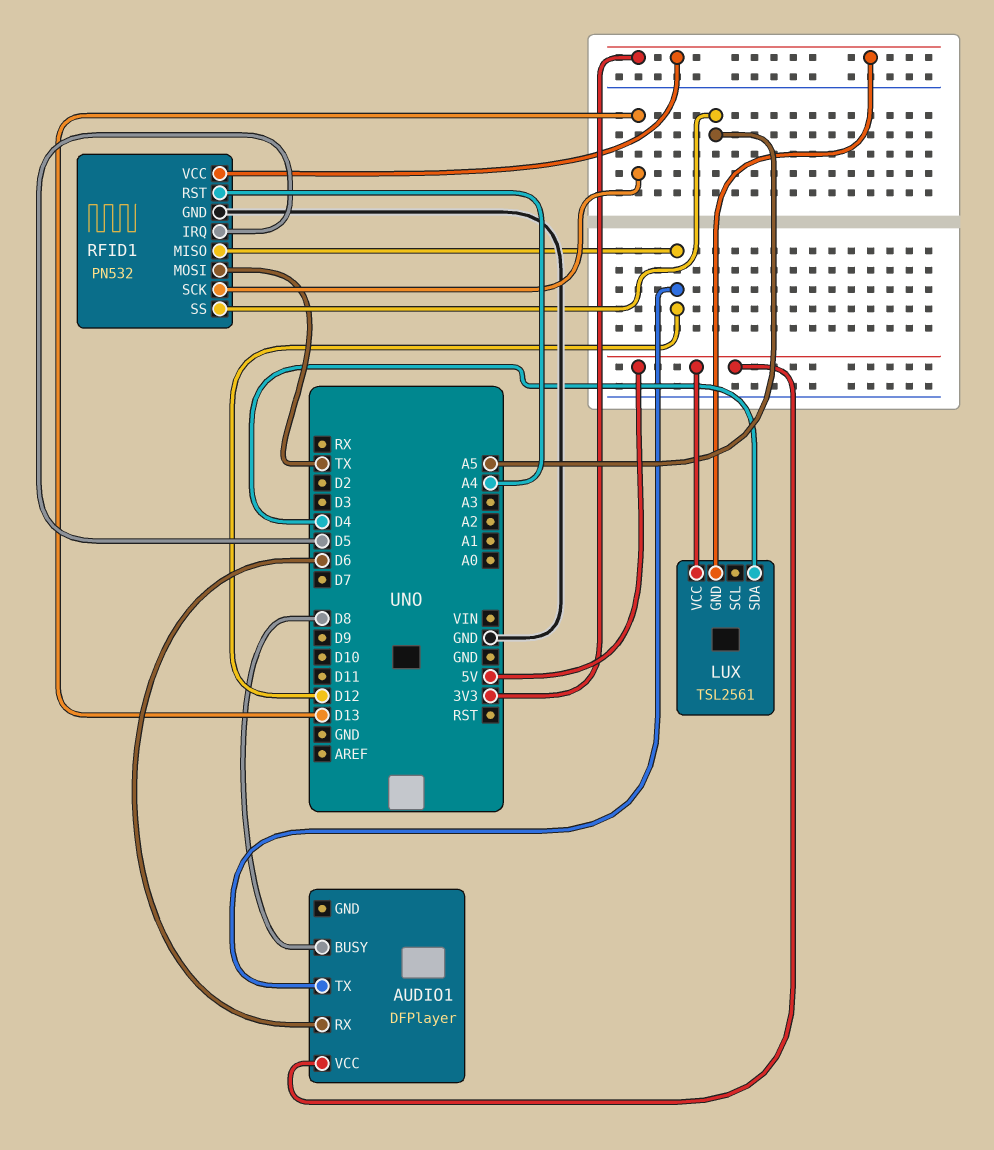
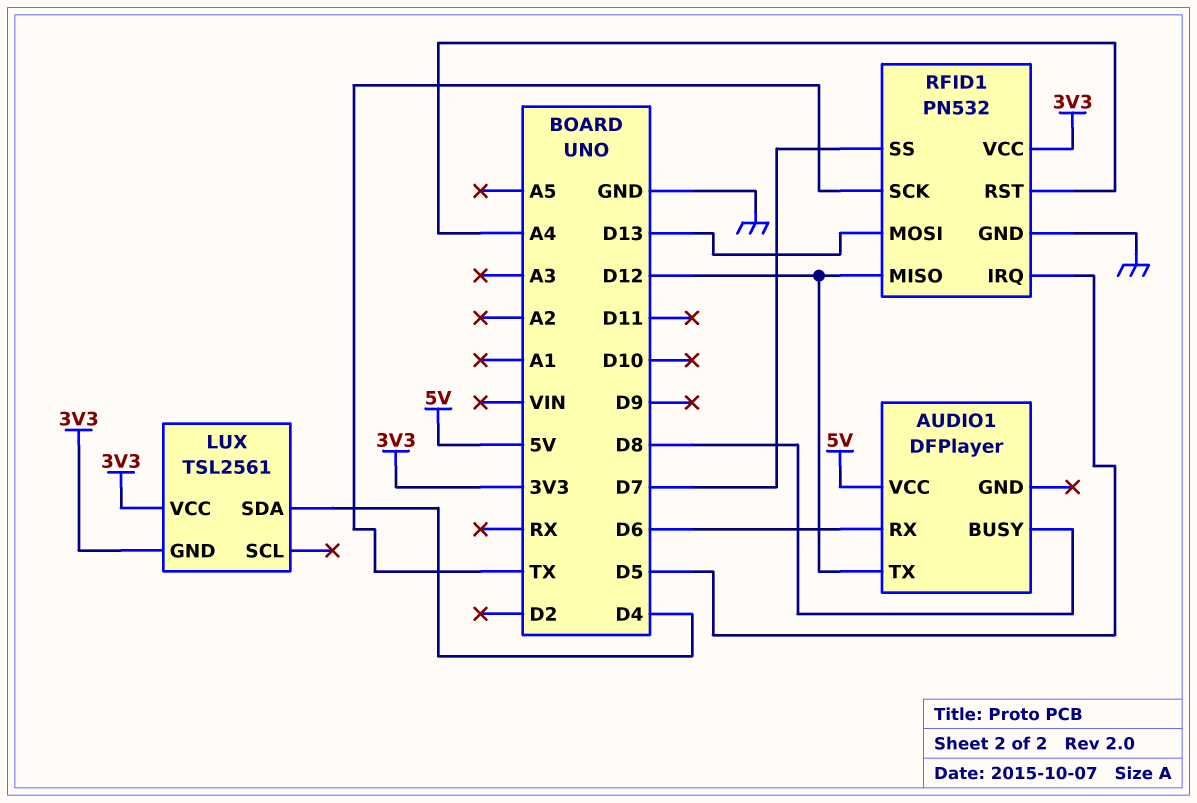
LUX pin VCC: 5V -> 3V3
RFID1 pin MOSI: TX -> D13
RFID1 pin SCK: D13 -> TX
RFID1 pin SS: A5 -> D7

